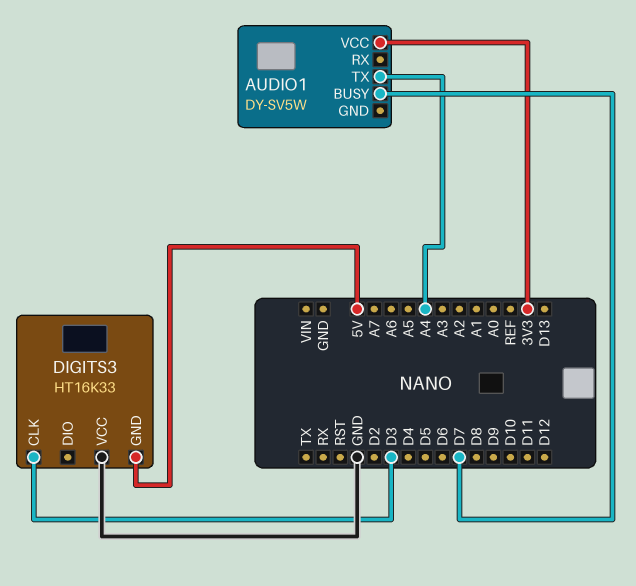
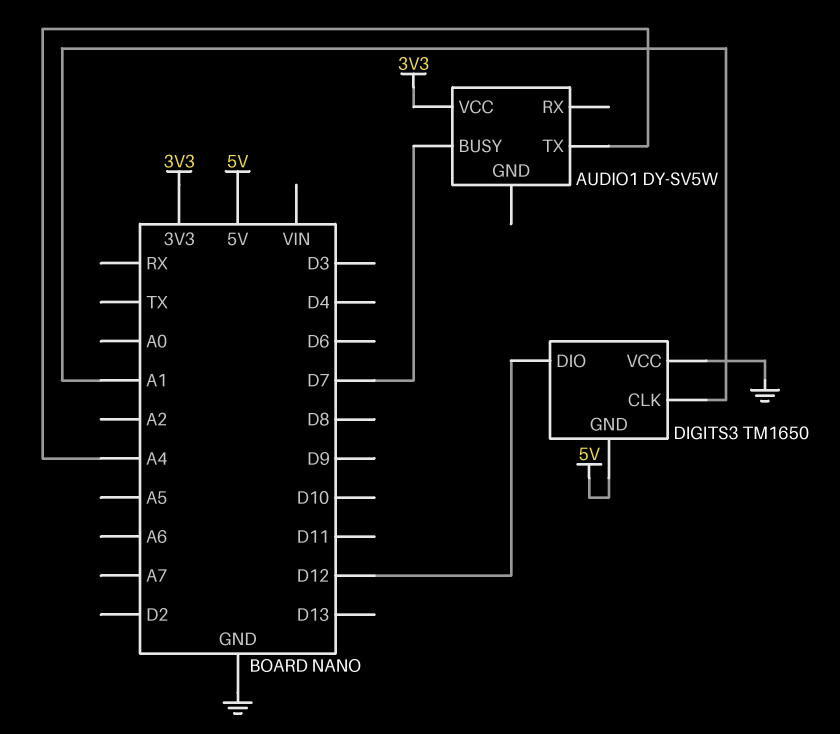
DIGITS3: HT16K33 -> TM1650
DIGITS3 pin CLK: D3 -> A1
DIGITS3 pin DIO: none -> D12

